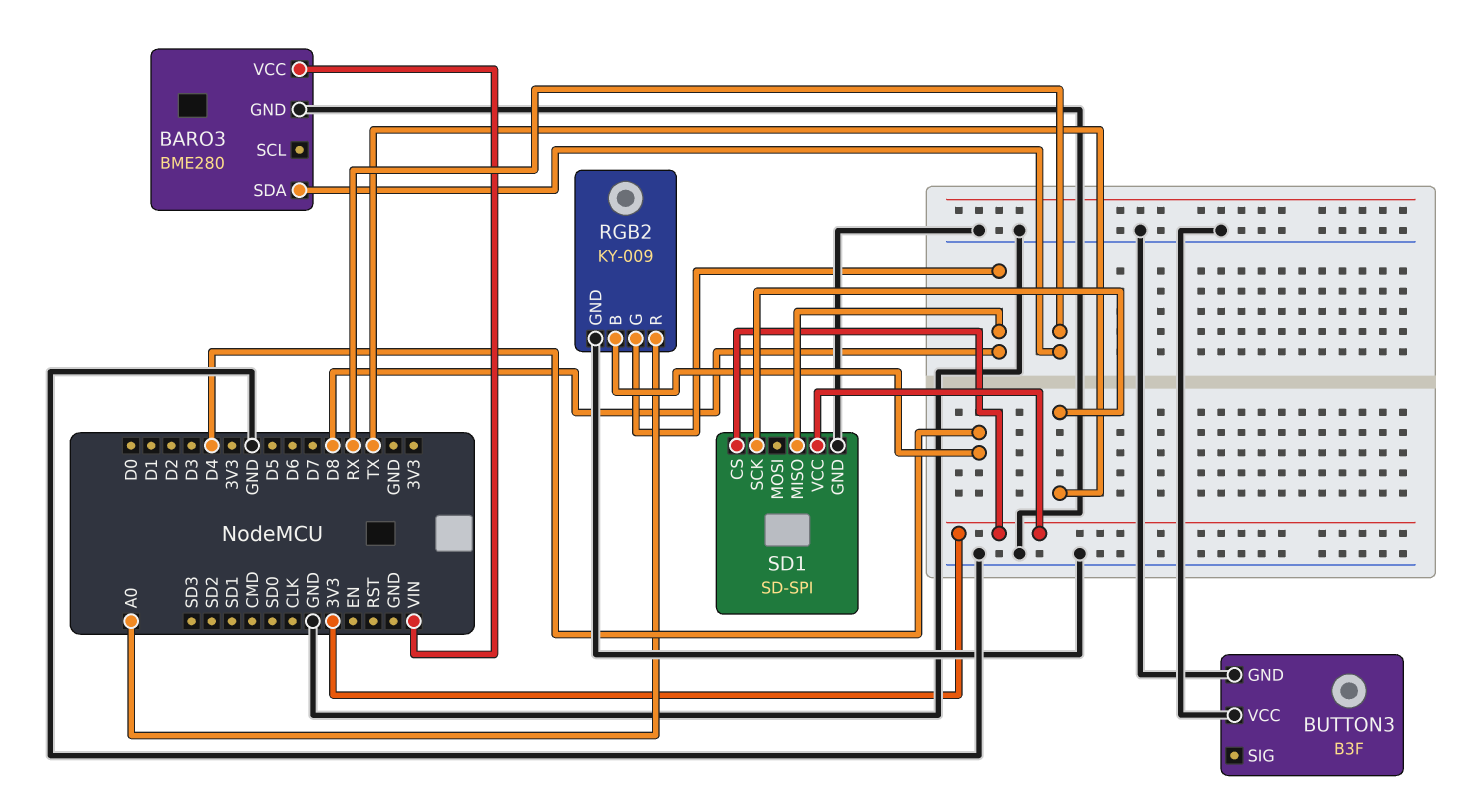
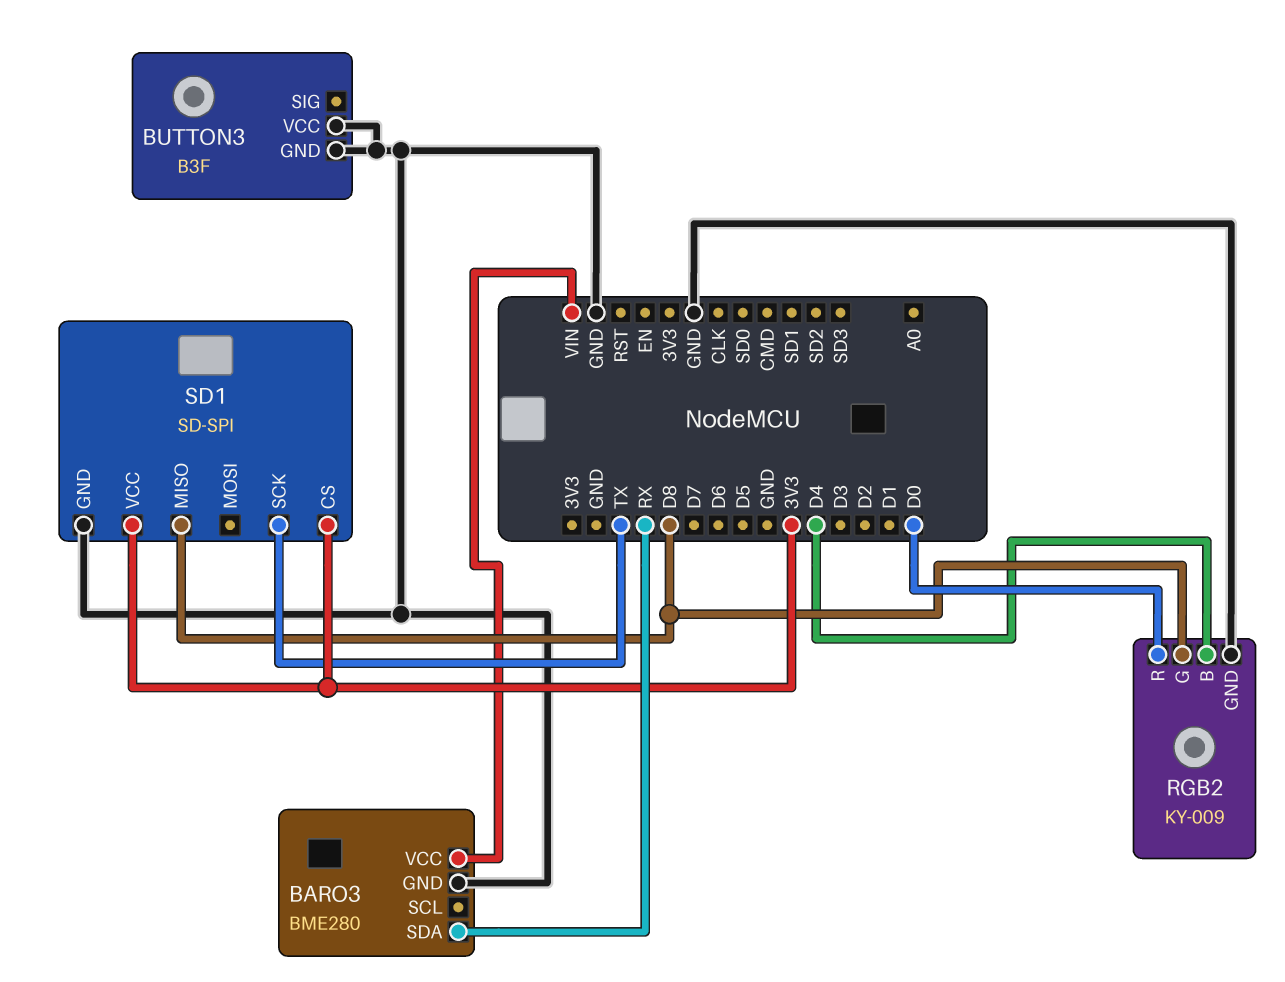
RGB2 pin R: A0 -> D0

